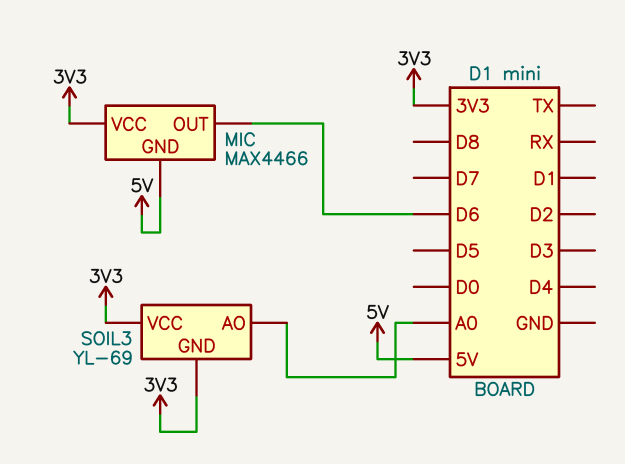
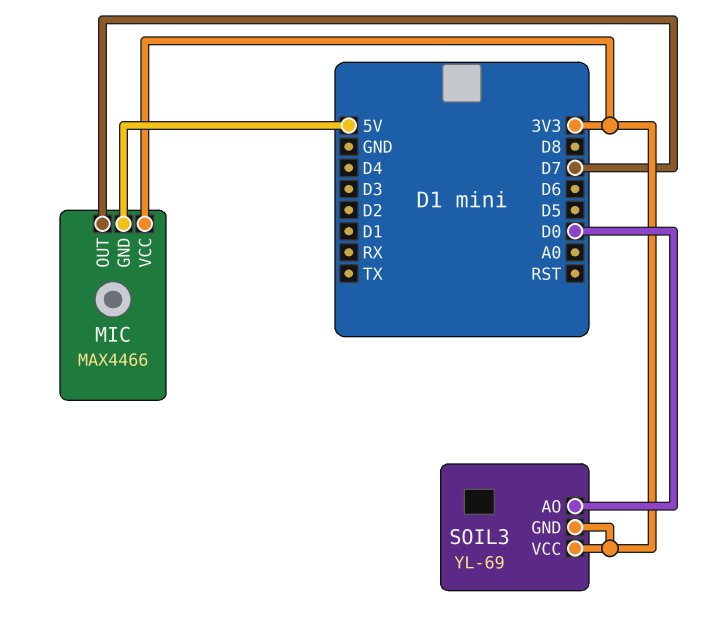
MIC pin OUT: D6 -> D7
SOIL3 pin AO: A0 -> D0

